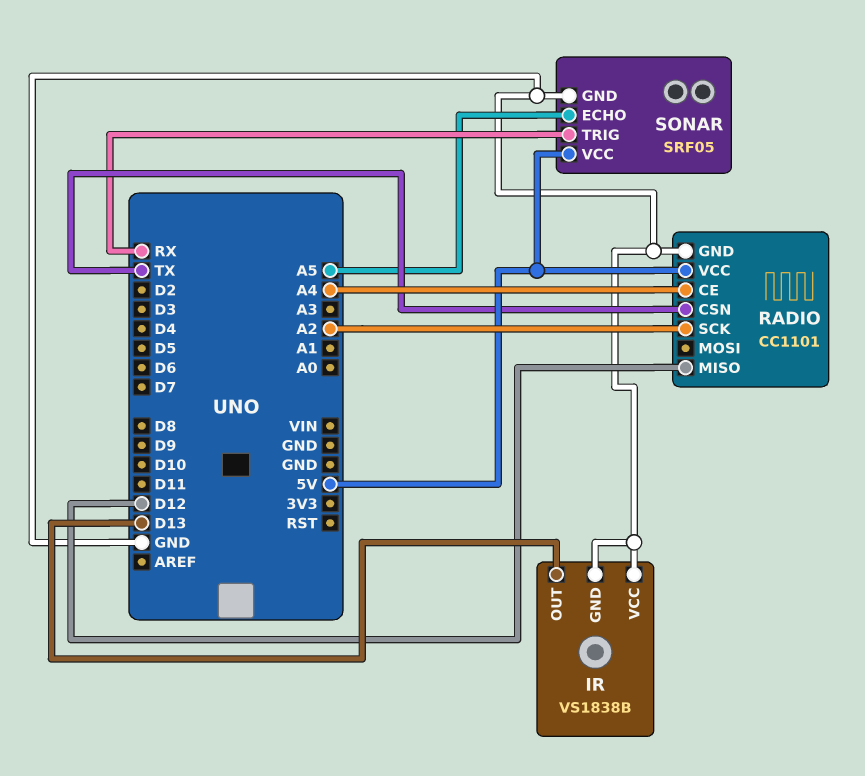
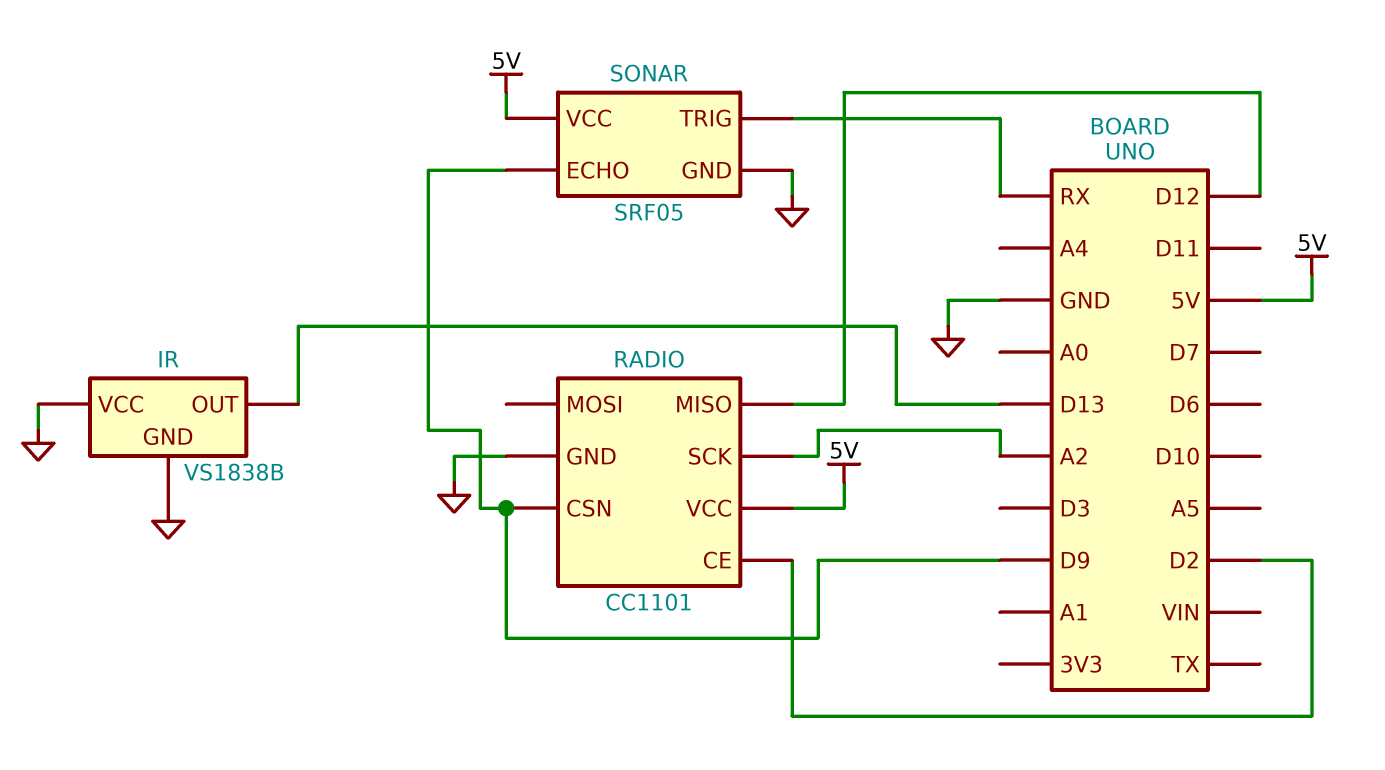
RADIO pin CE: A4 -> D2
RADIO pin CSN: TX -> D9
SONAR pin ECHO: A5 -> D9

